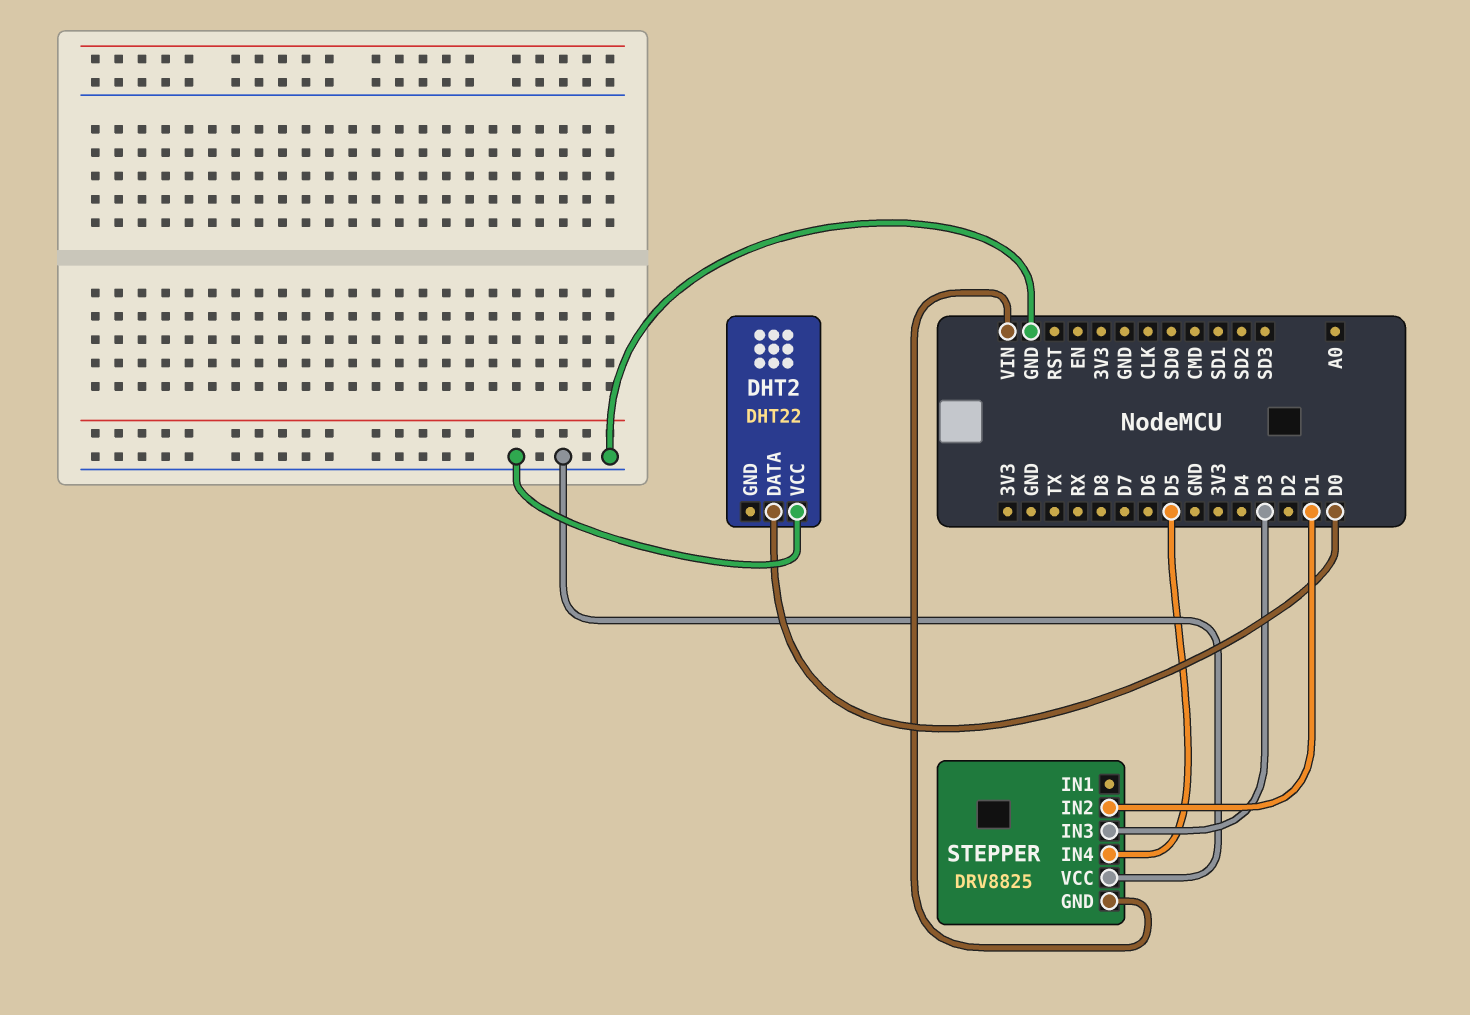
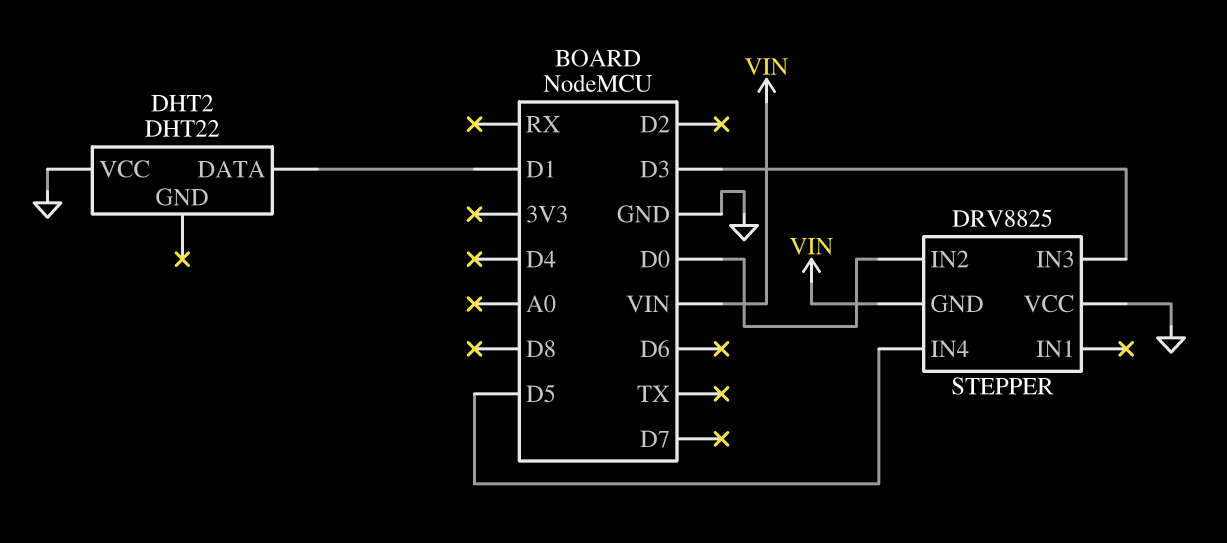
DHT2 pin DATA: D0 -> D1
STEPPER pin IN2: D1 -> D0

